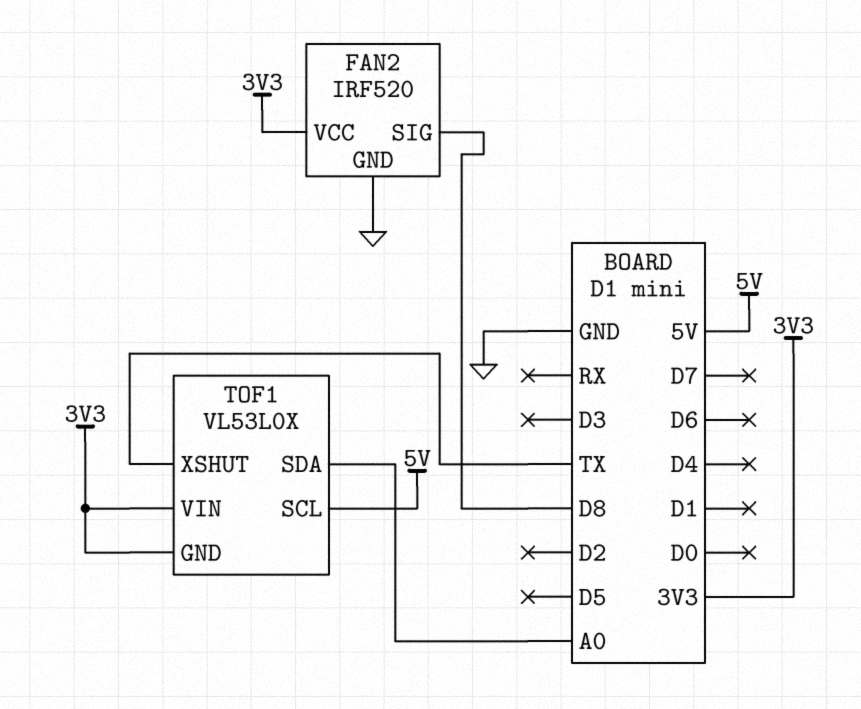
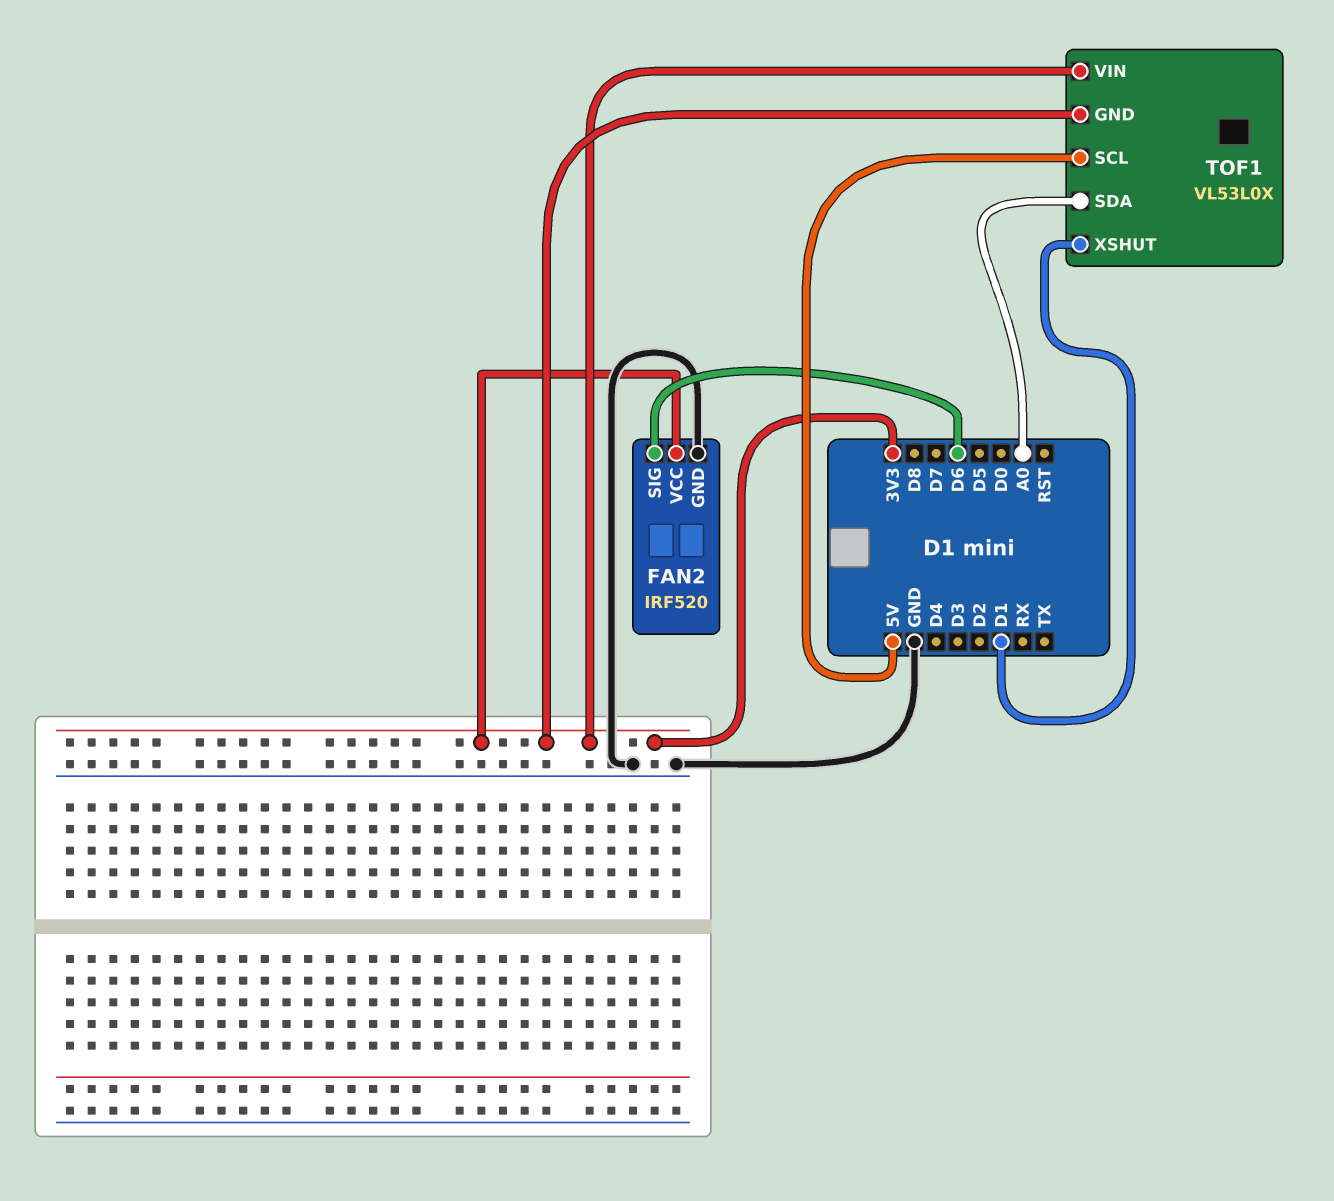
FAN2 pin SIG: D8 -> D6
TOF1 pin XSHUT: TX -> D1

